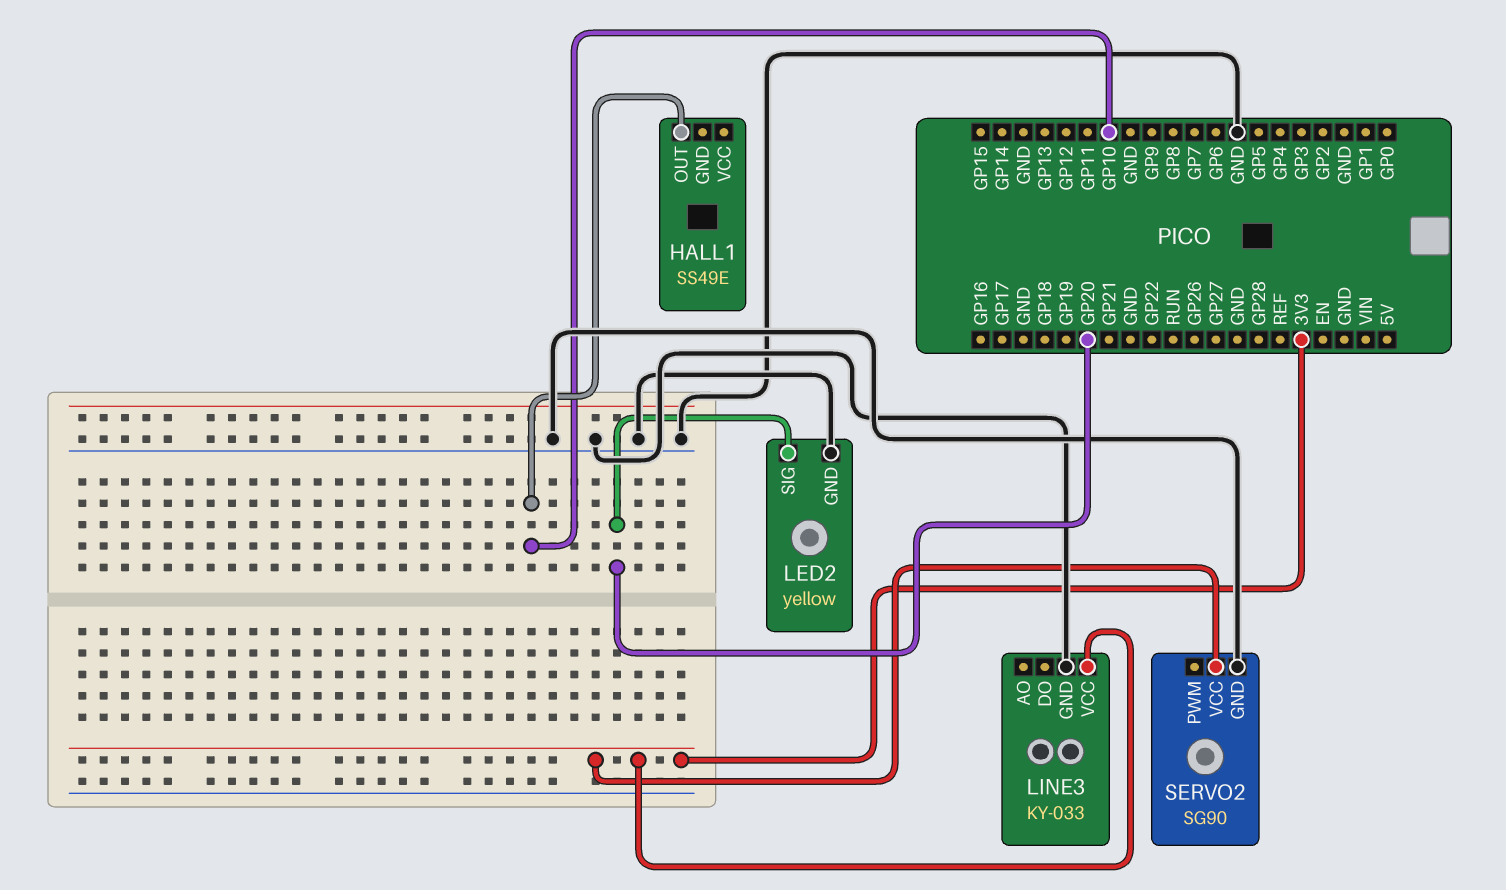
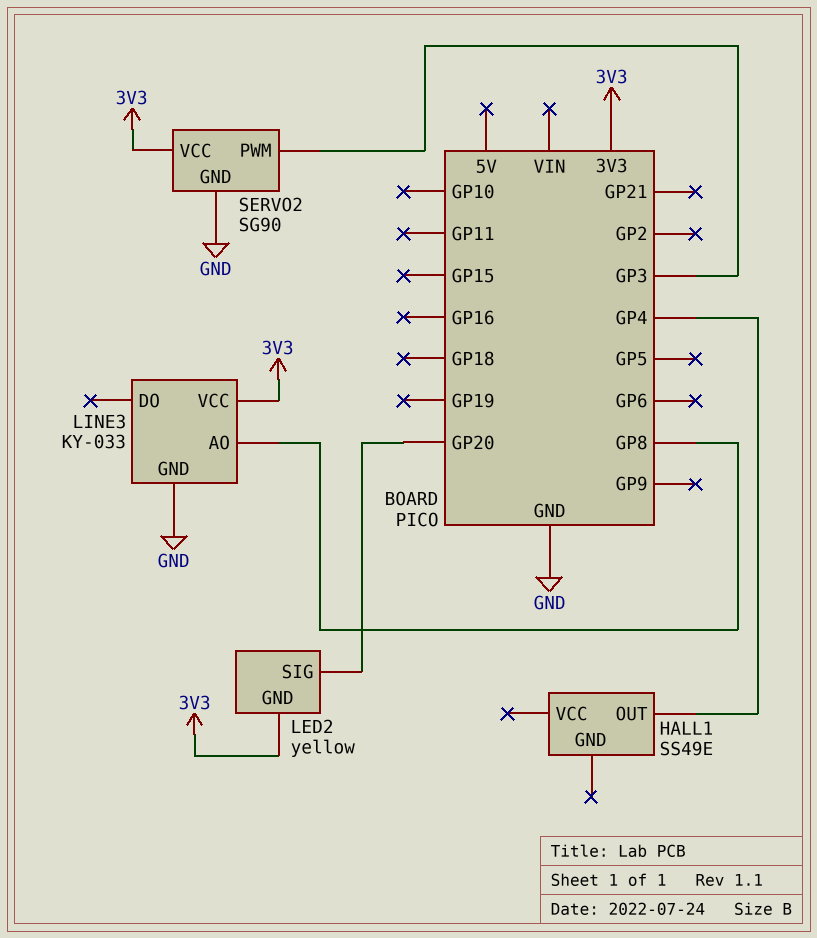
HALL1 pin OUT: GP10 -> GP4
LED2 pin GND: GND -> 3V3
LINE3 pin AO: none -> GP8
SERVO2 pin PWM: none -> GP3

